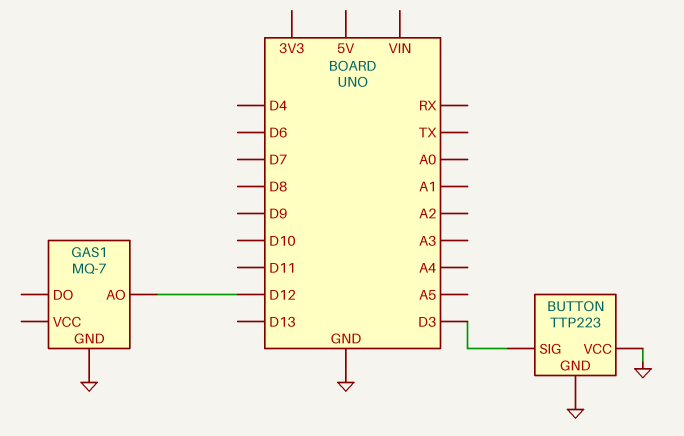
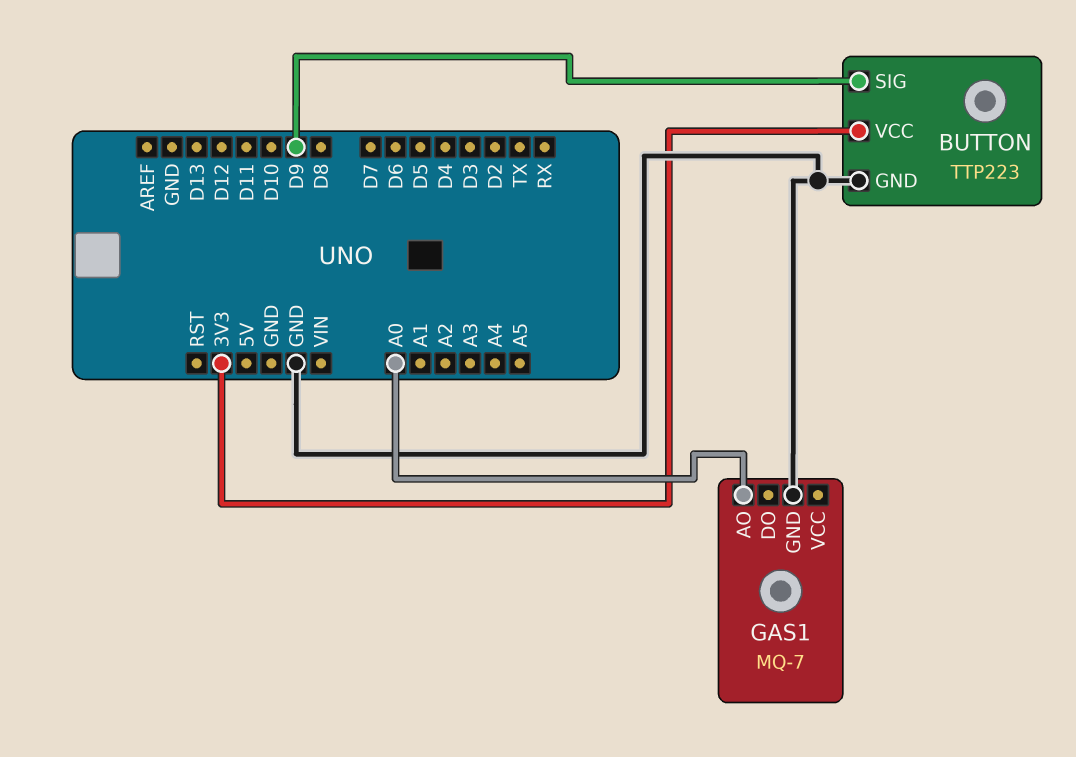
BUTTON pin SIG: D3 -> D9
BUTTON pin VCC: GND -> 3V3
GAS1 pin AO: D12 -> A0

